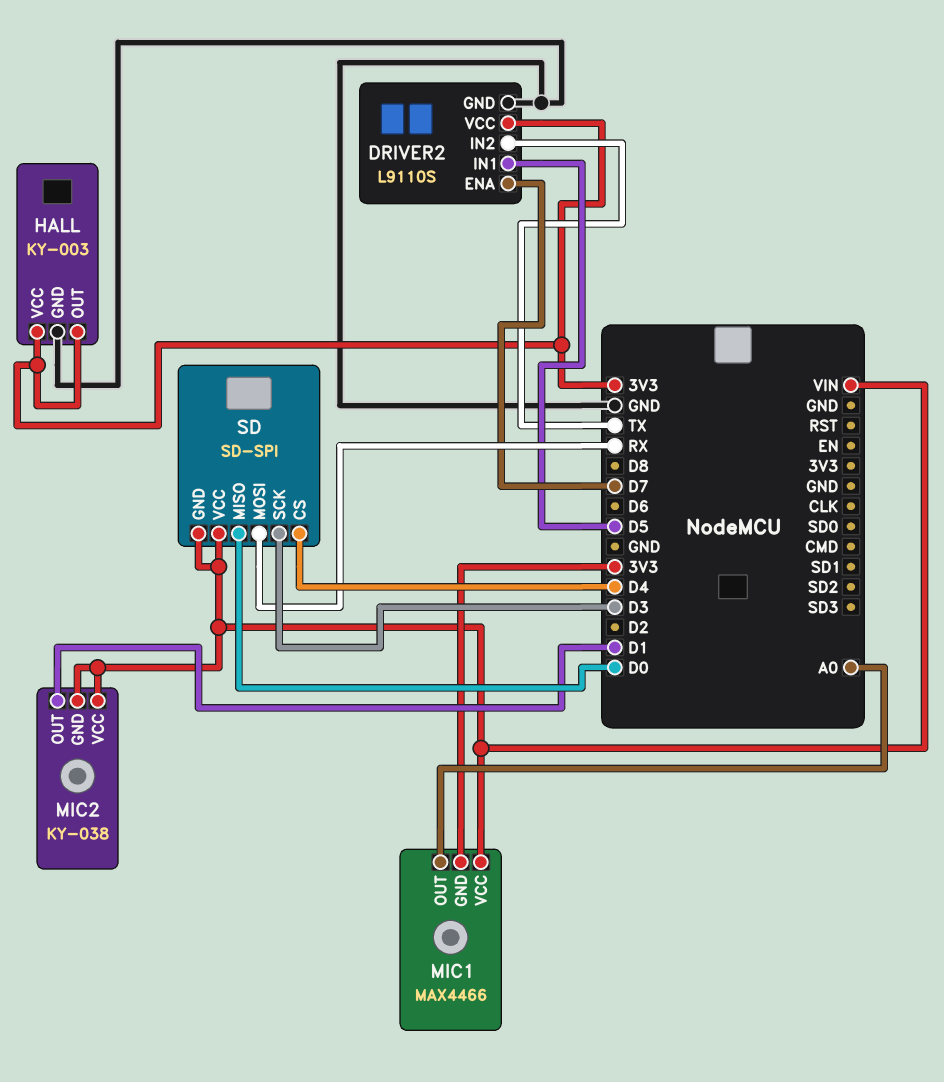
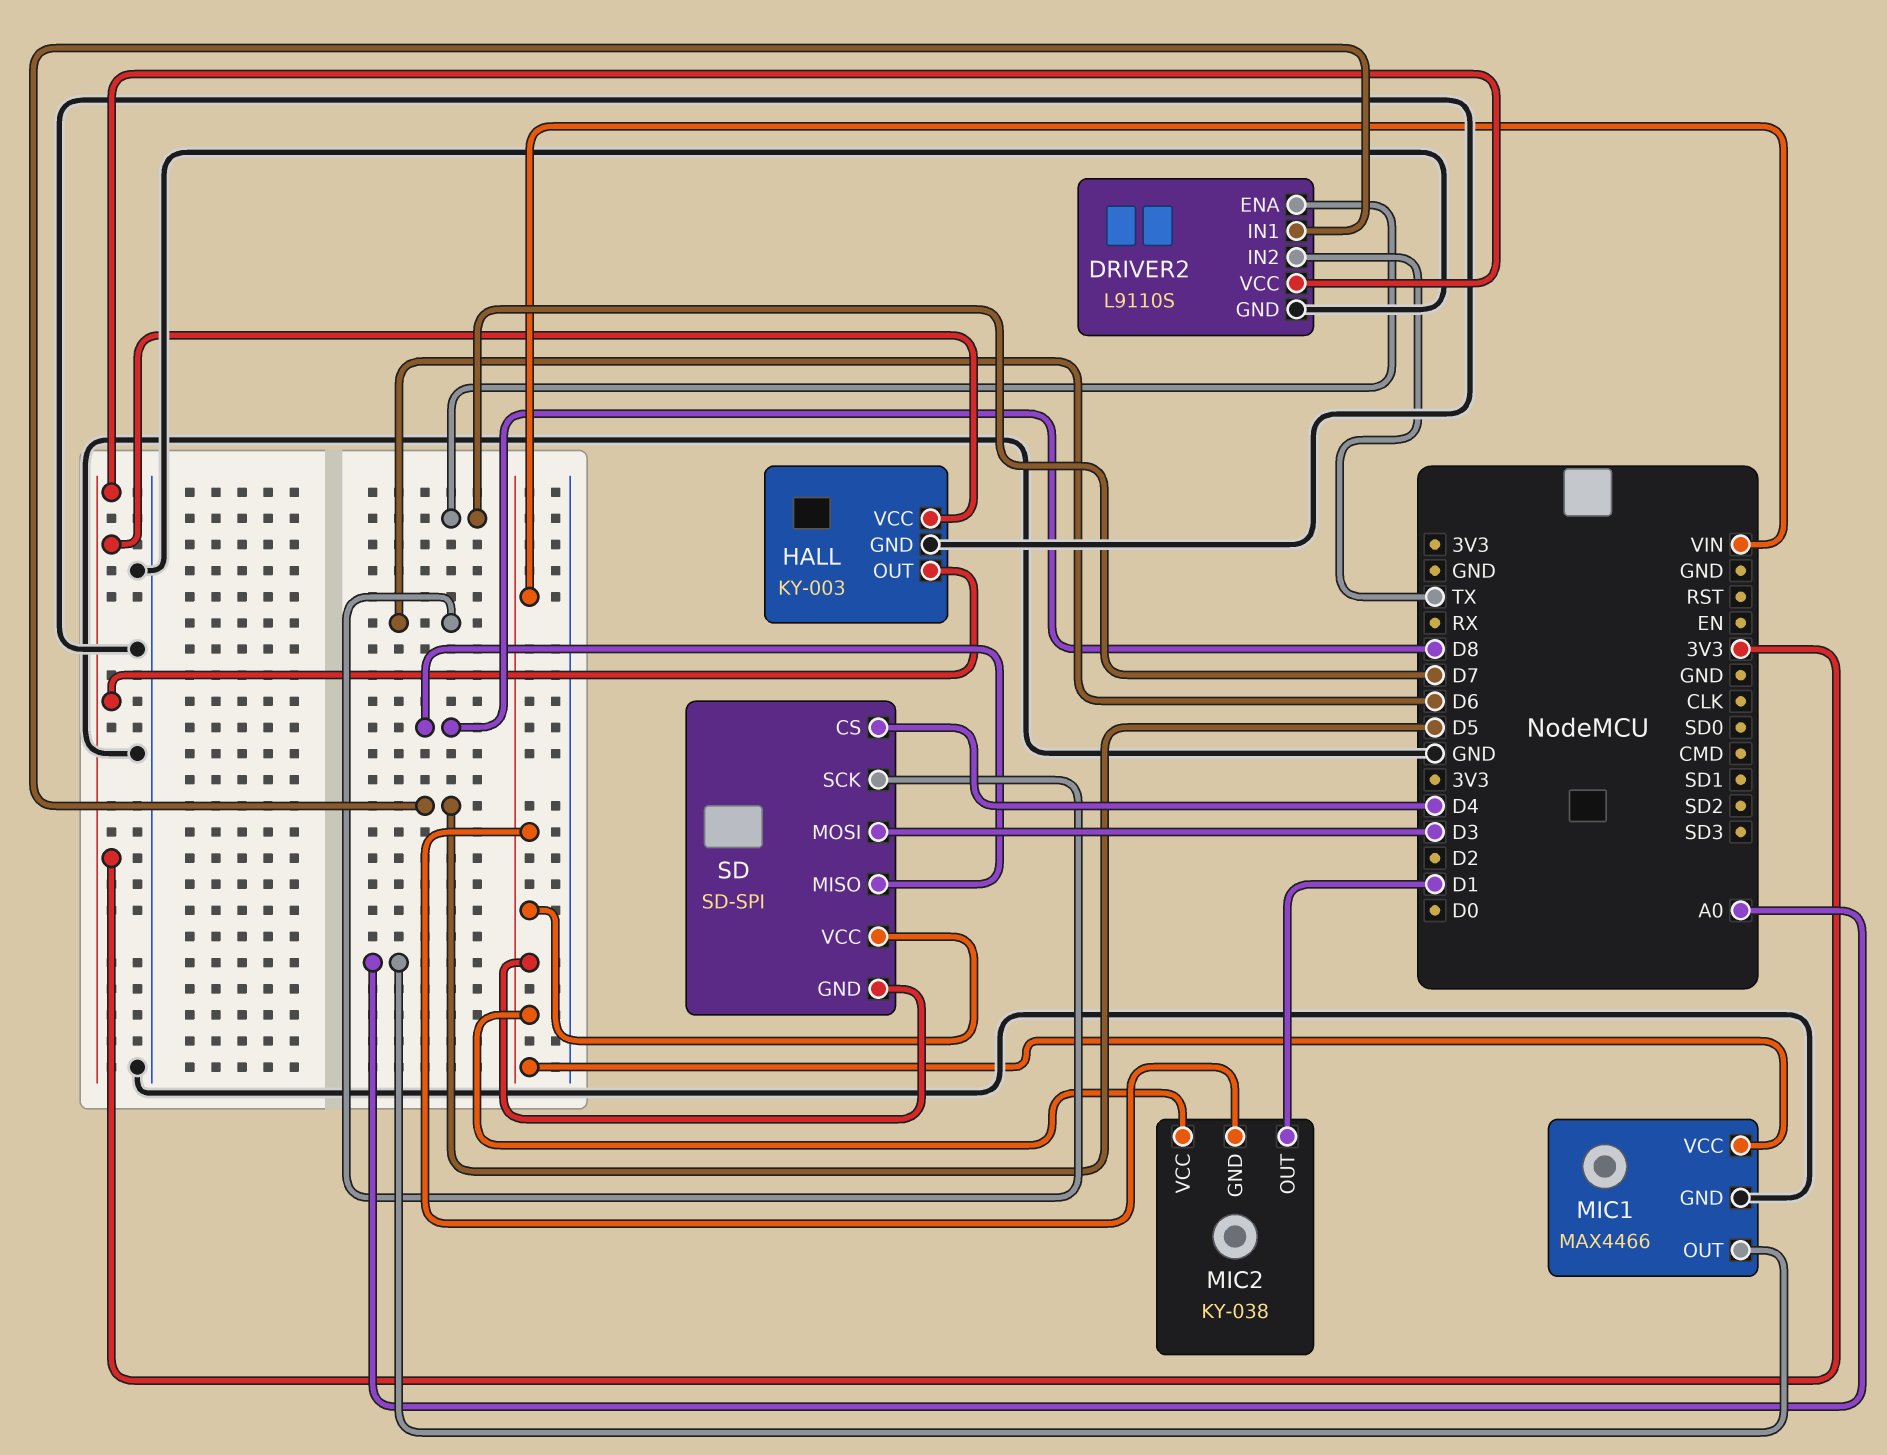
MIC1 pin GND: 3V3 -> GND
SD pin MISO: D0 -> D8
SD pin MOSI: RX -> D3
SD pin SCK: D3 -> D6

